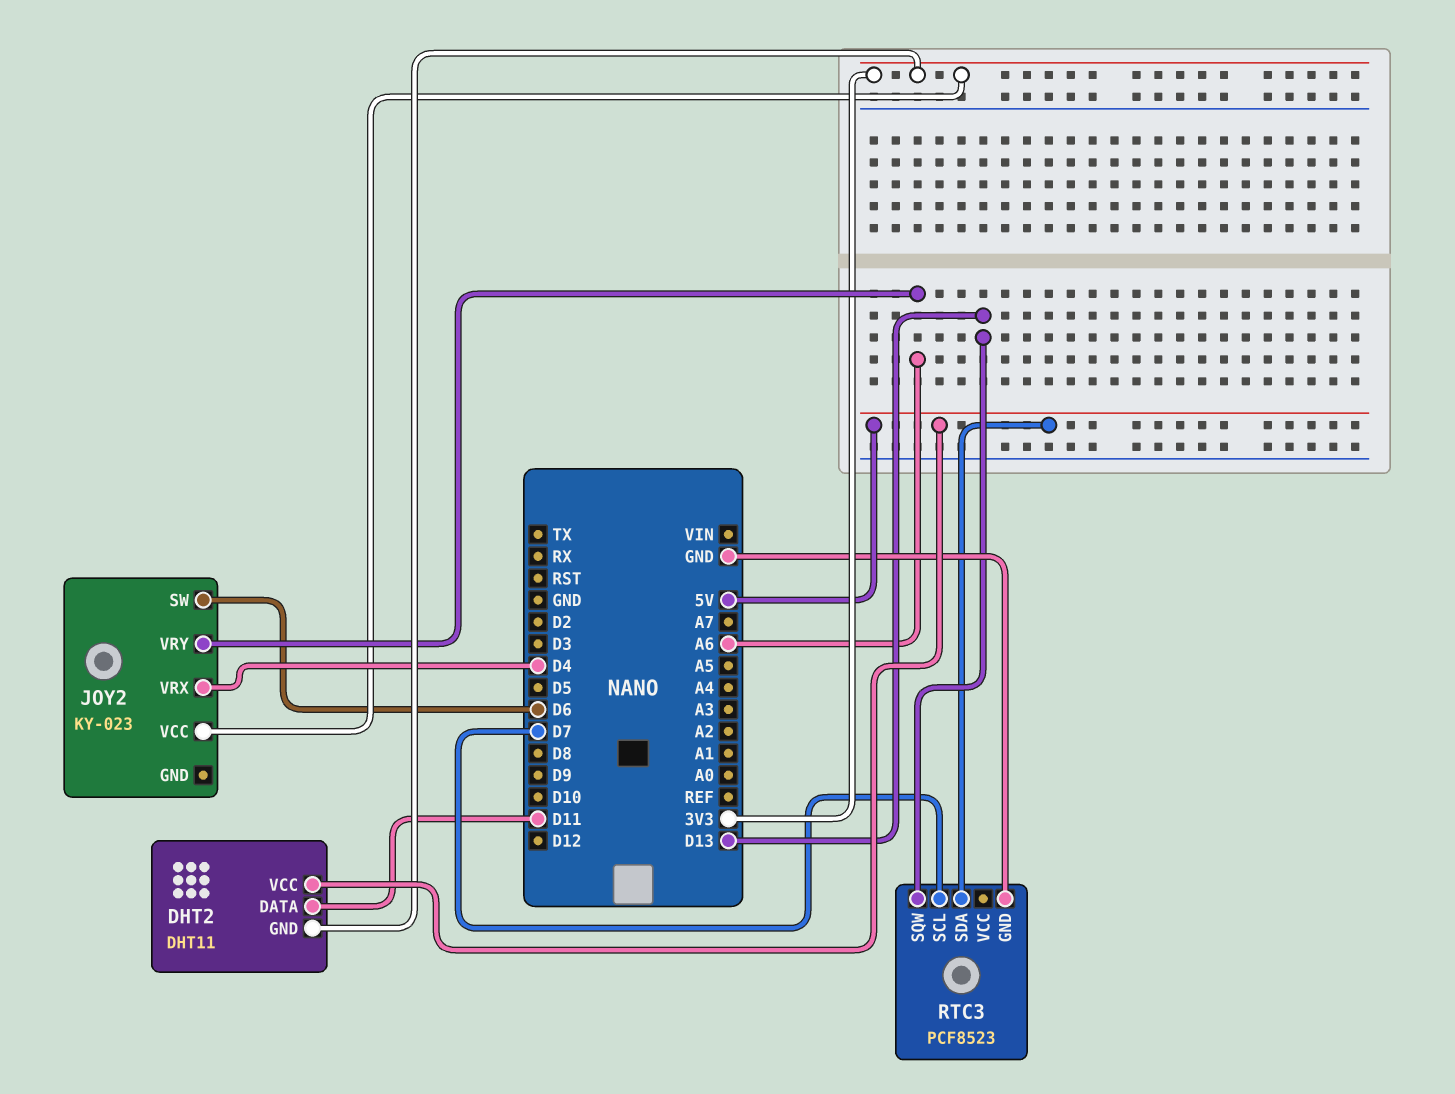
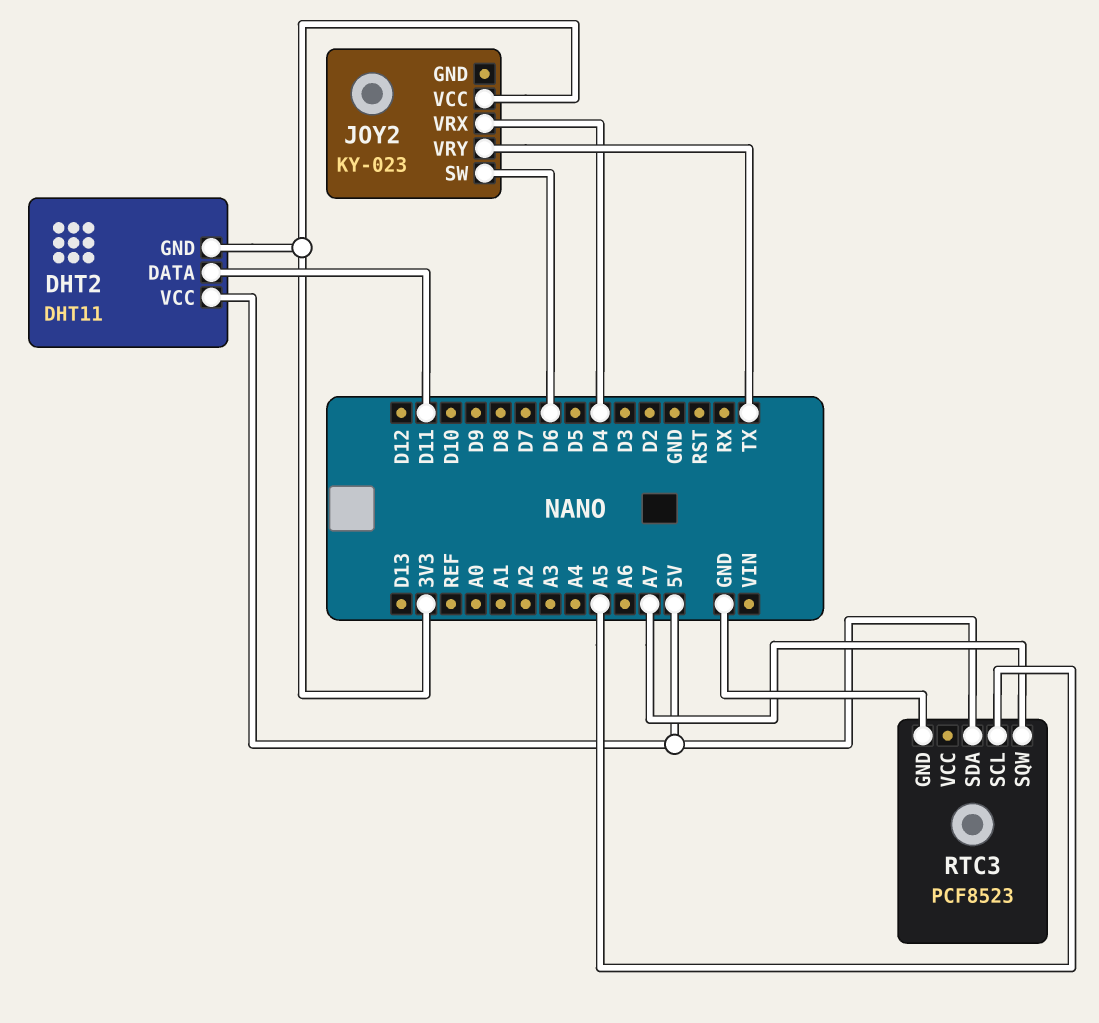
JOY2 pin VRY: A6 -> TX
RTC3 pin SCL: D7 -> A5
RTC3 pin SQW: D13 -> A7

